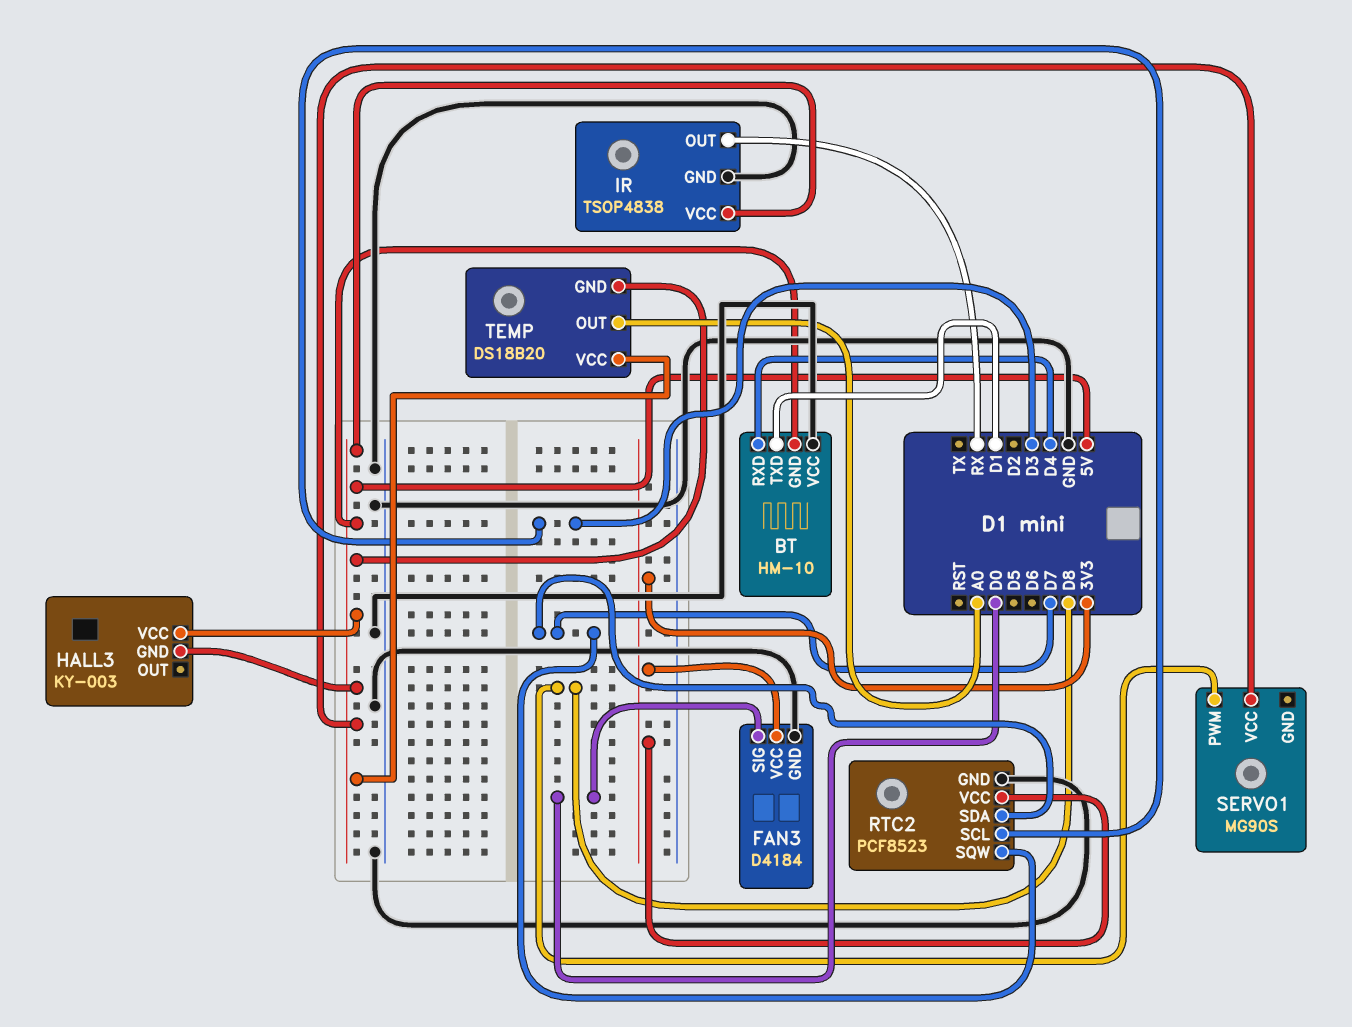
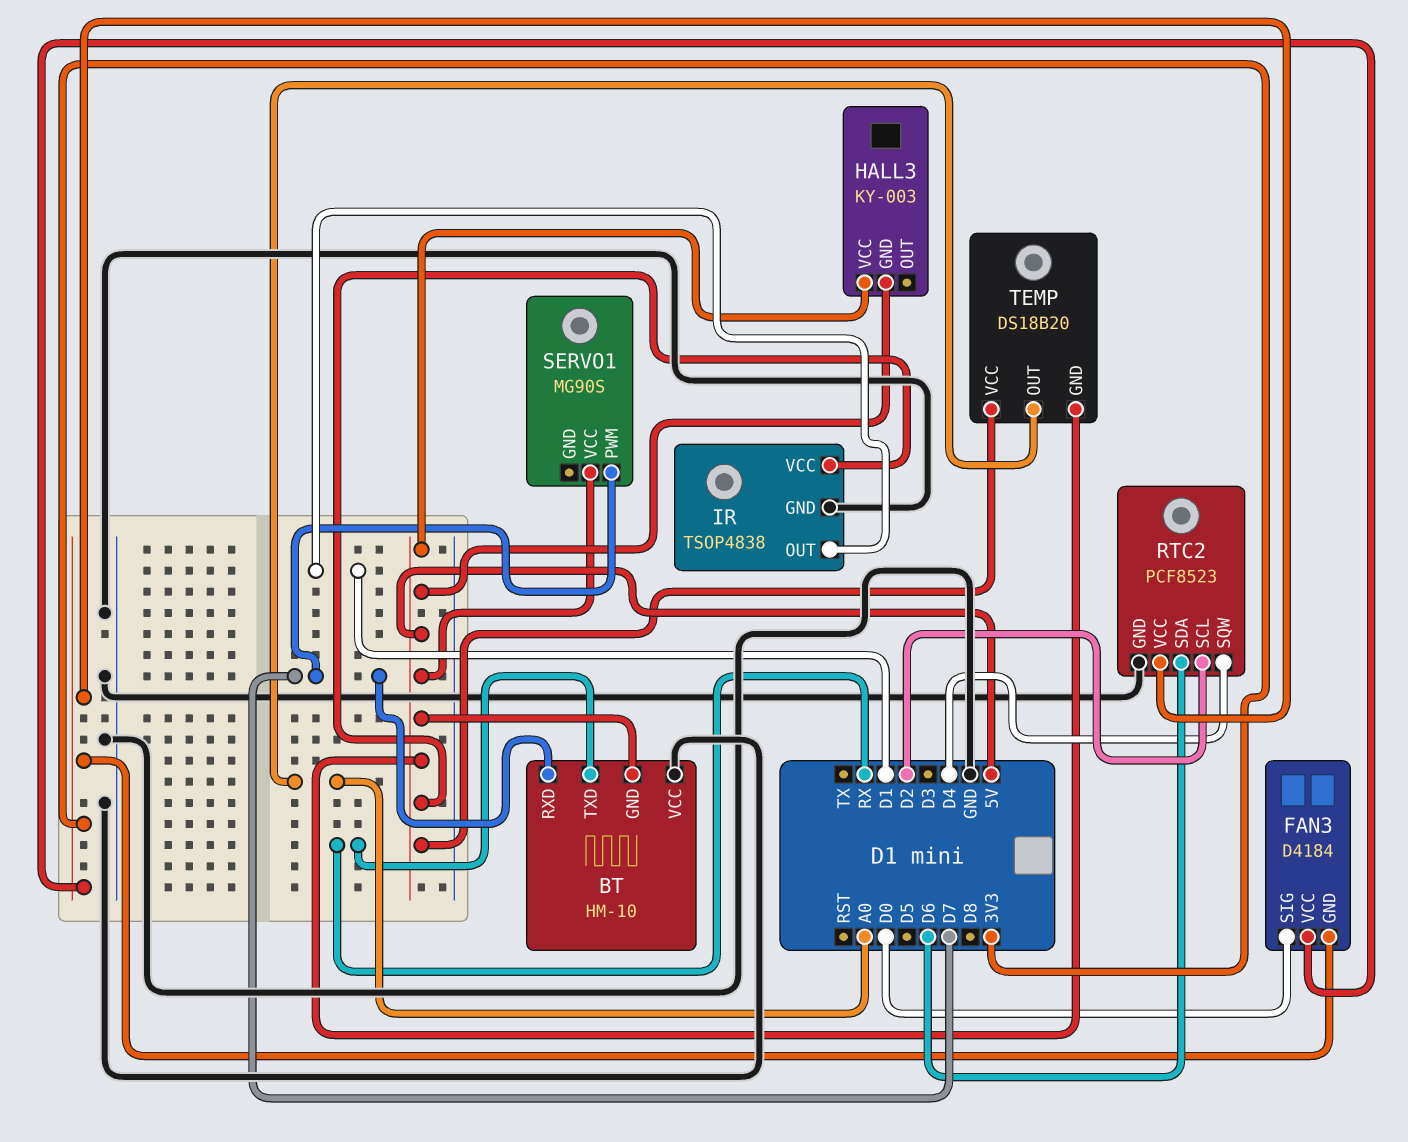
BT pin RXD: D4 -> D7
BT pin TXD: D1 -> RX
FAN3 pin GND: GND -> 3V3
IR pin OUT: RX -> D1
RTC2 pin SCL: D3 -> D2
RTC2 pin SDA: D7 -> D6
RTC2 pin SQW: D7 -> D4
SERVO1 pin PWM: D8 -> D7

